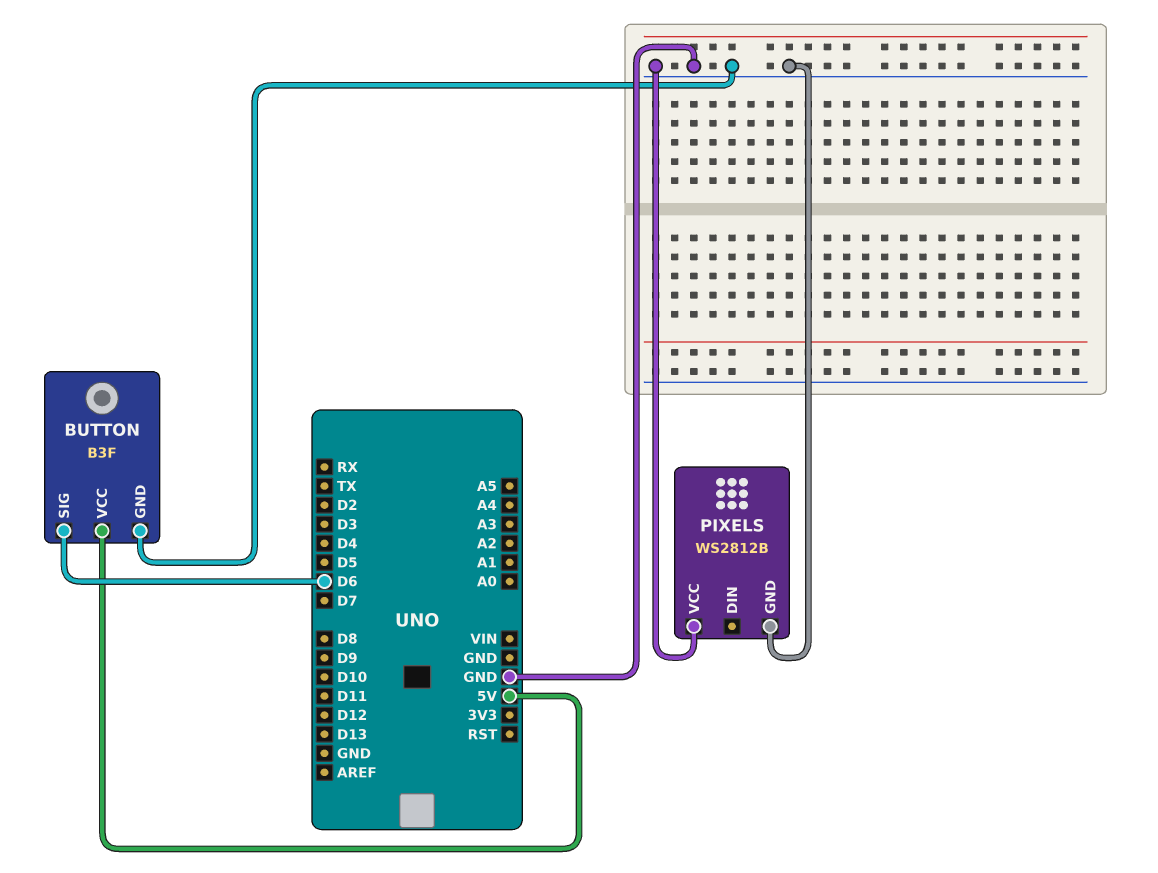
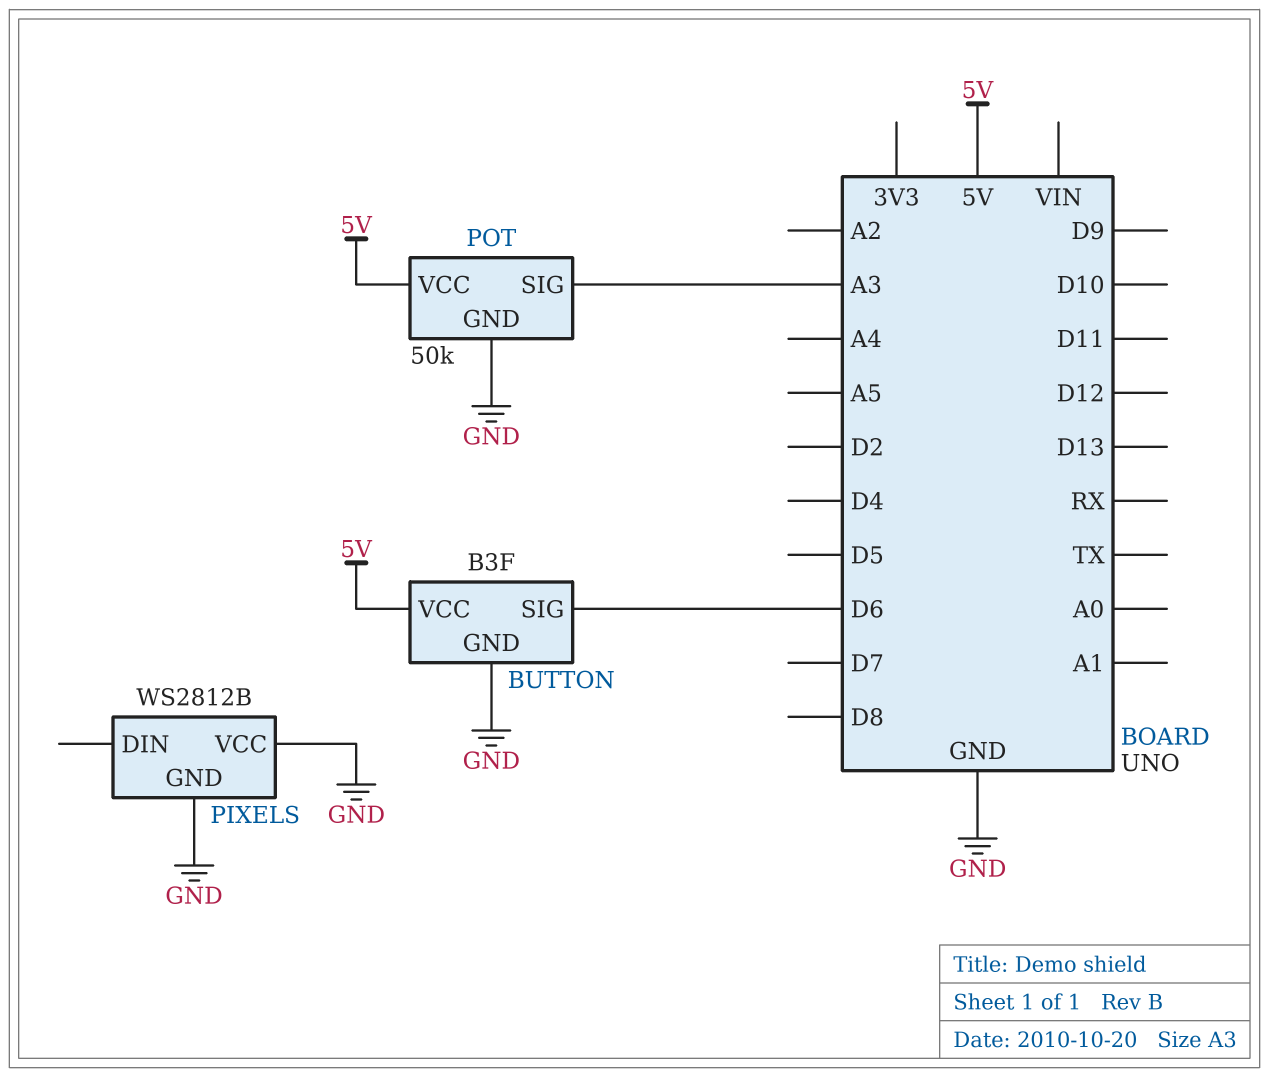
POT: none -> 50k
POT pin GND: none -> GND
POT pin SIG: none -> A3
POT pin VCC: none -> 5V

